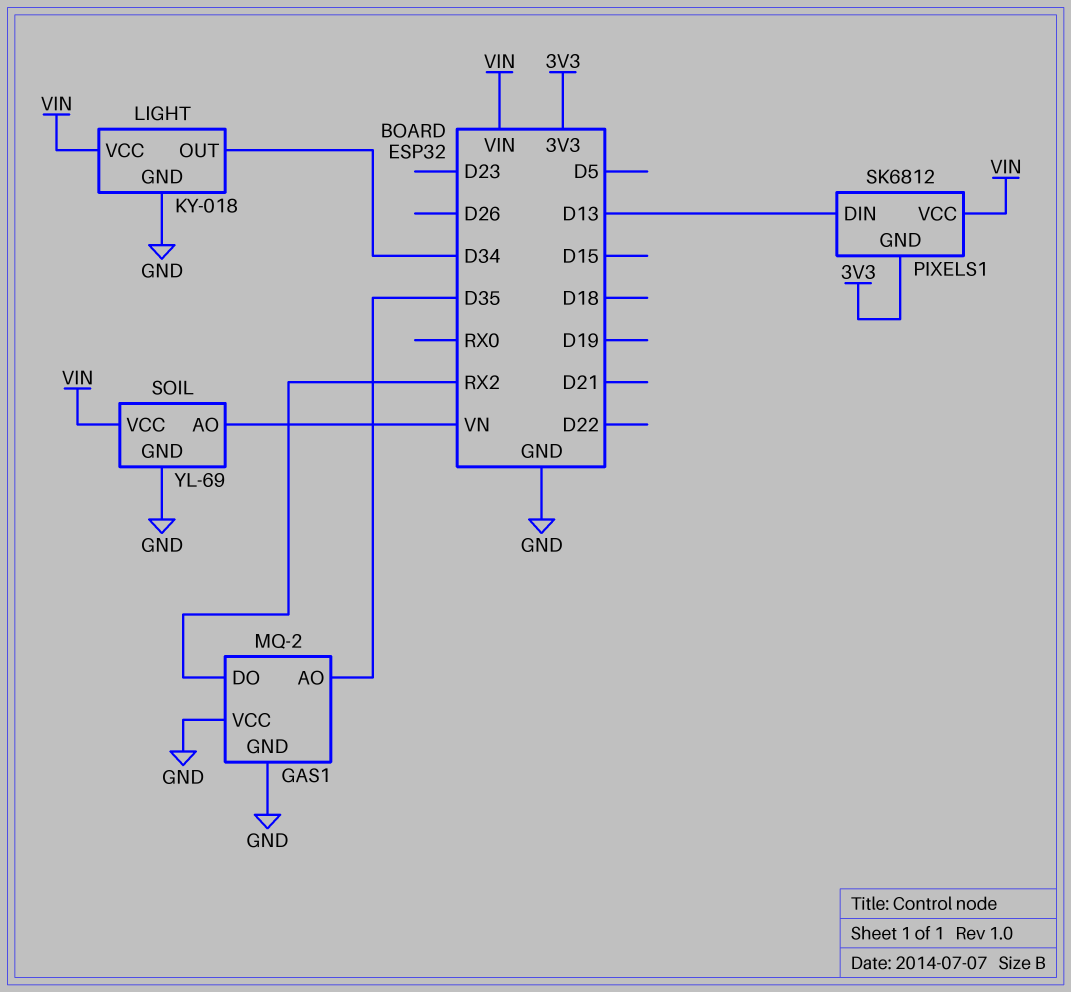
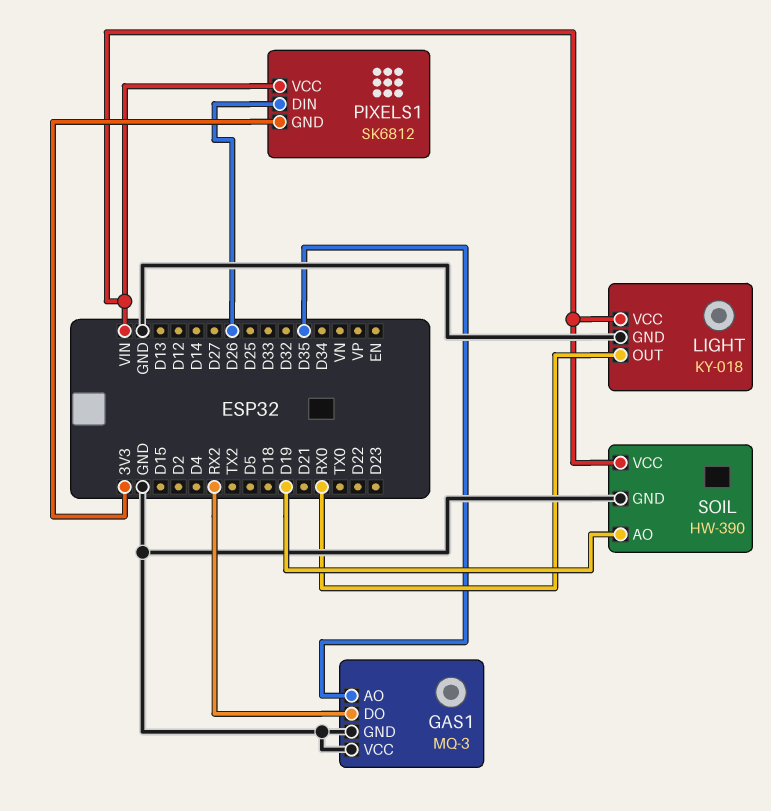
GAS1: MQ-2 -> MQ-3
LIGHT pin OUT: D34 -> RX0
PIXELS1 pin DIN: D13 -> D26
SOIL: YL-69 -> HW-390
SOIL pin AO: VN -> D19

